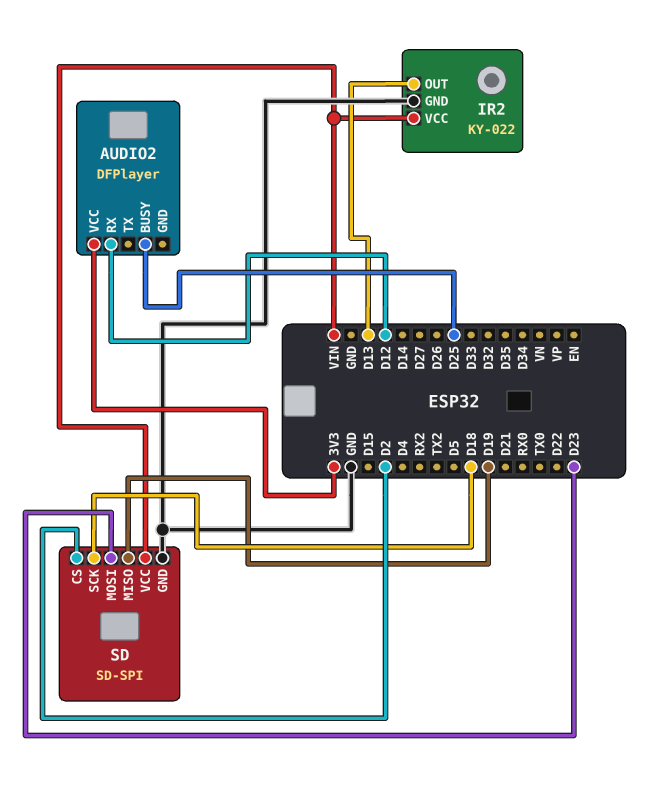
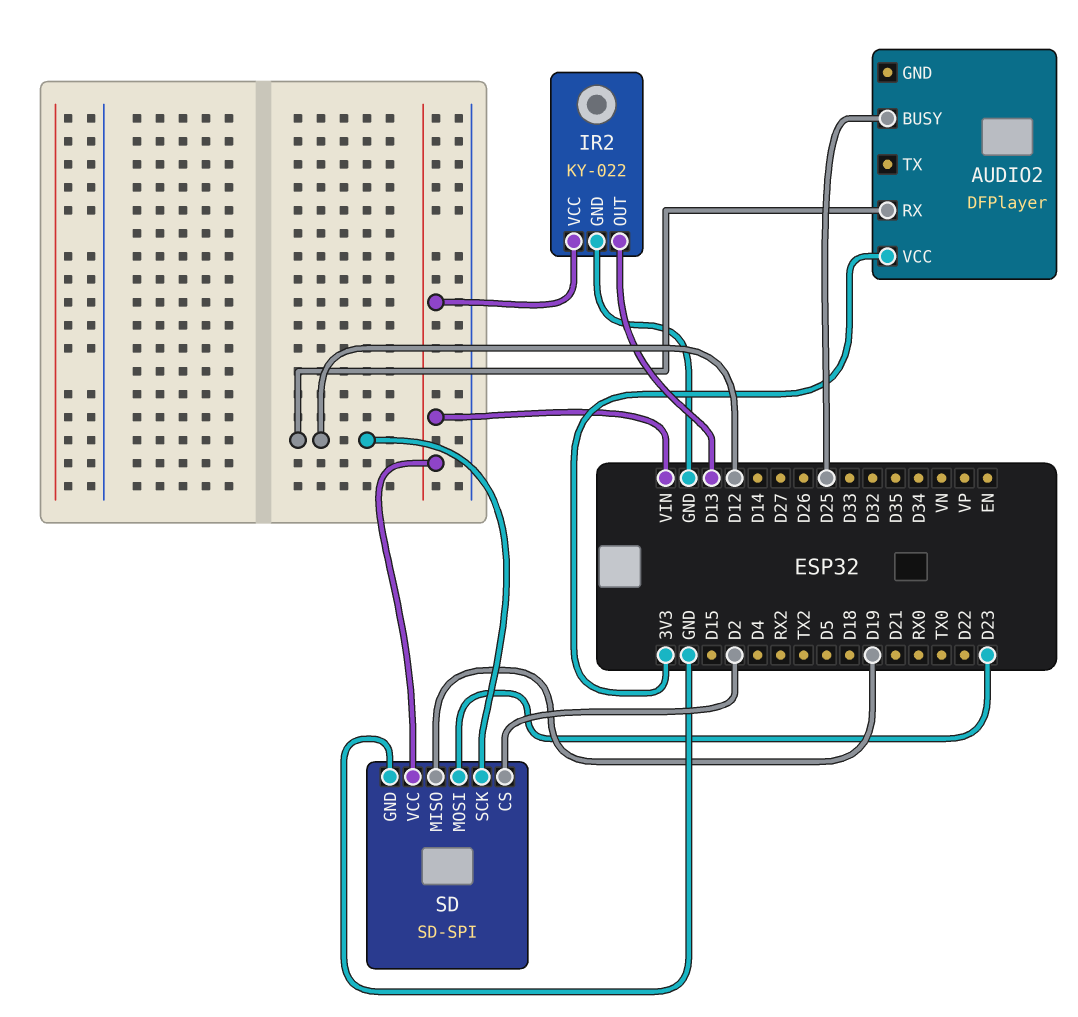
SD pin SCK: D18 -> D12

